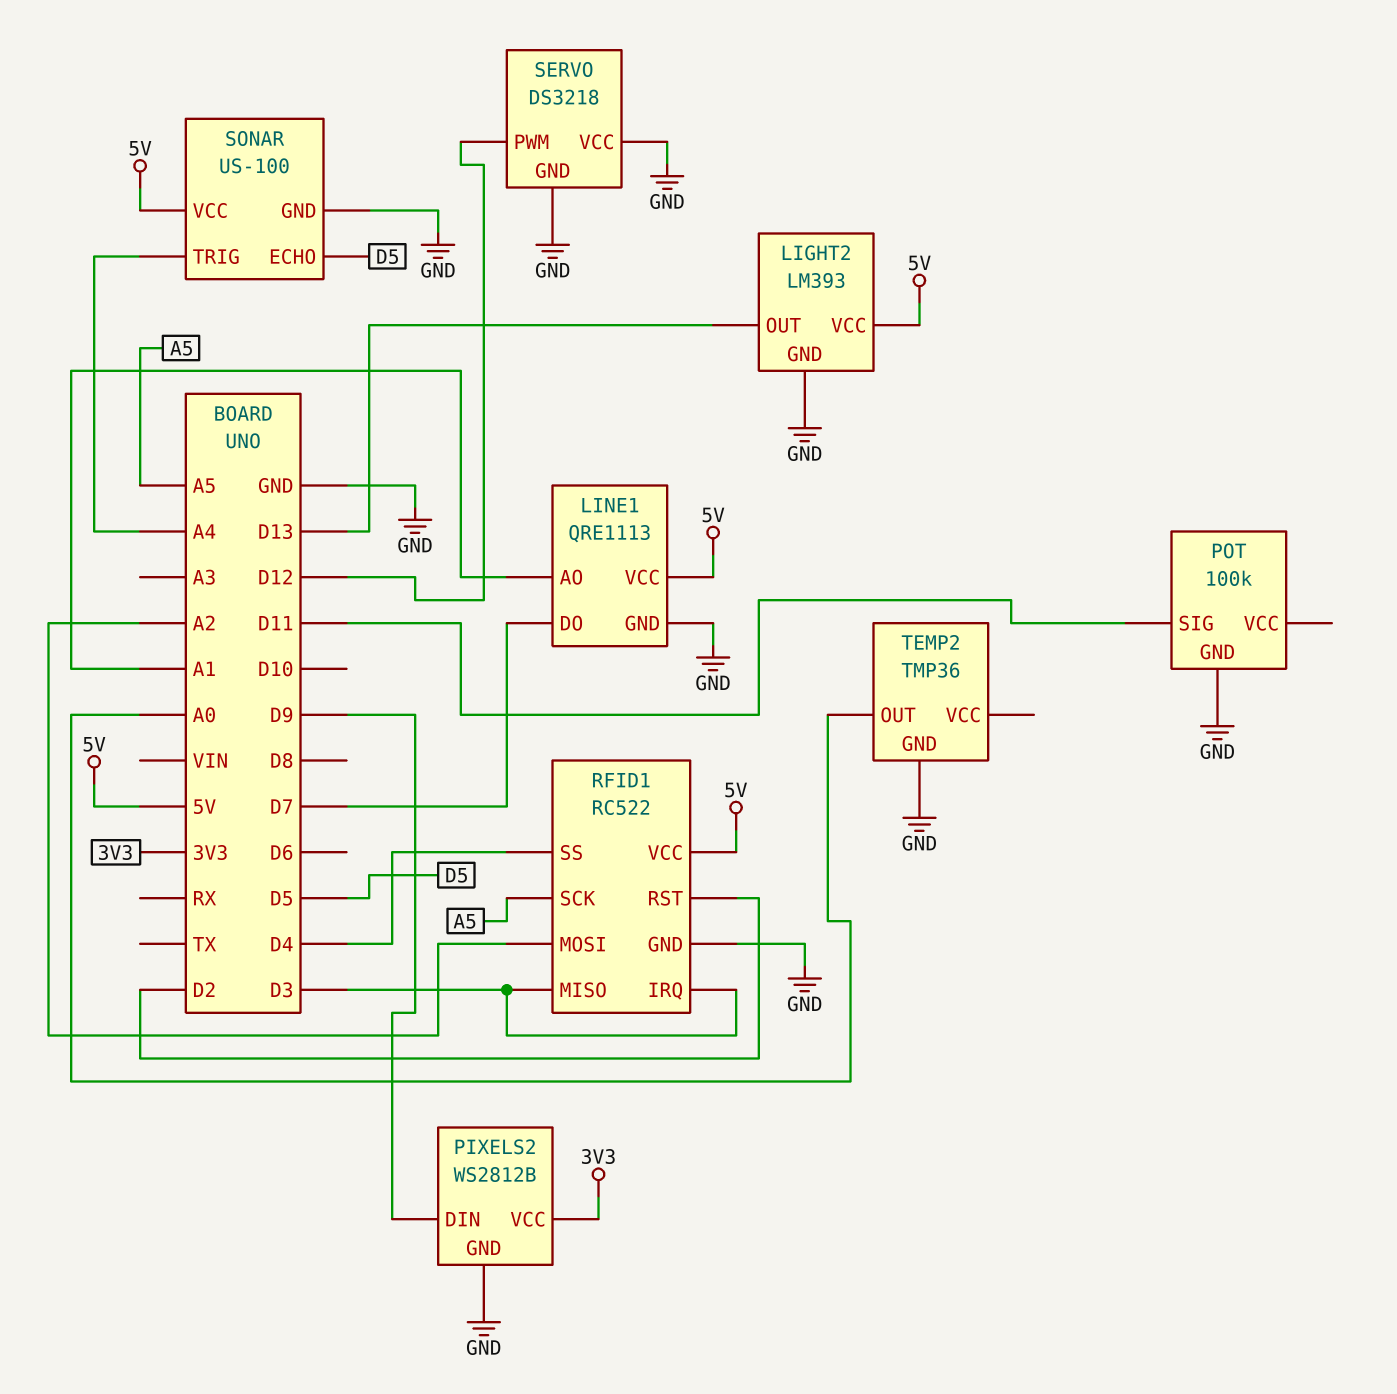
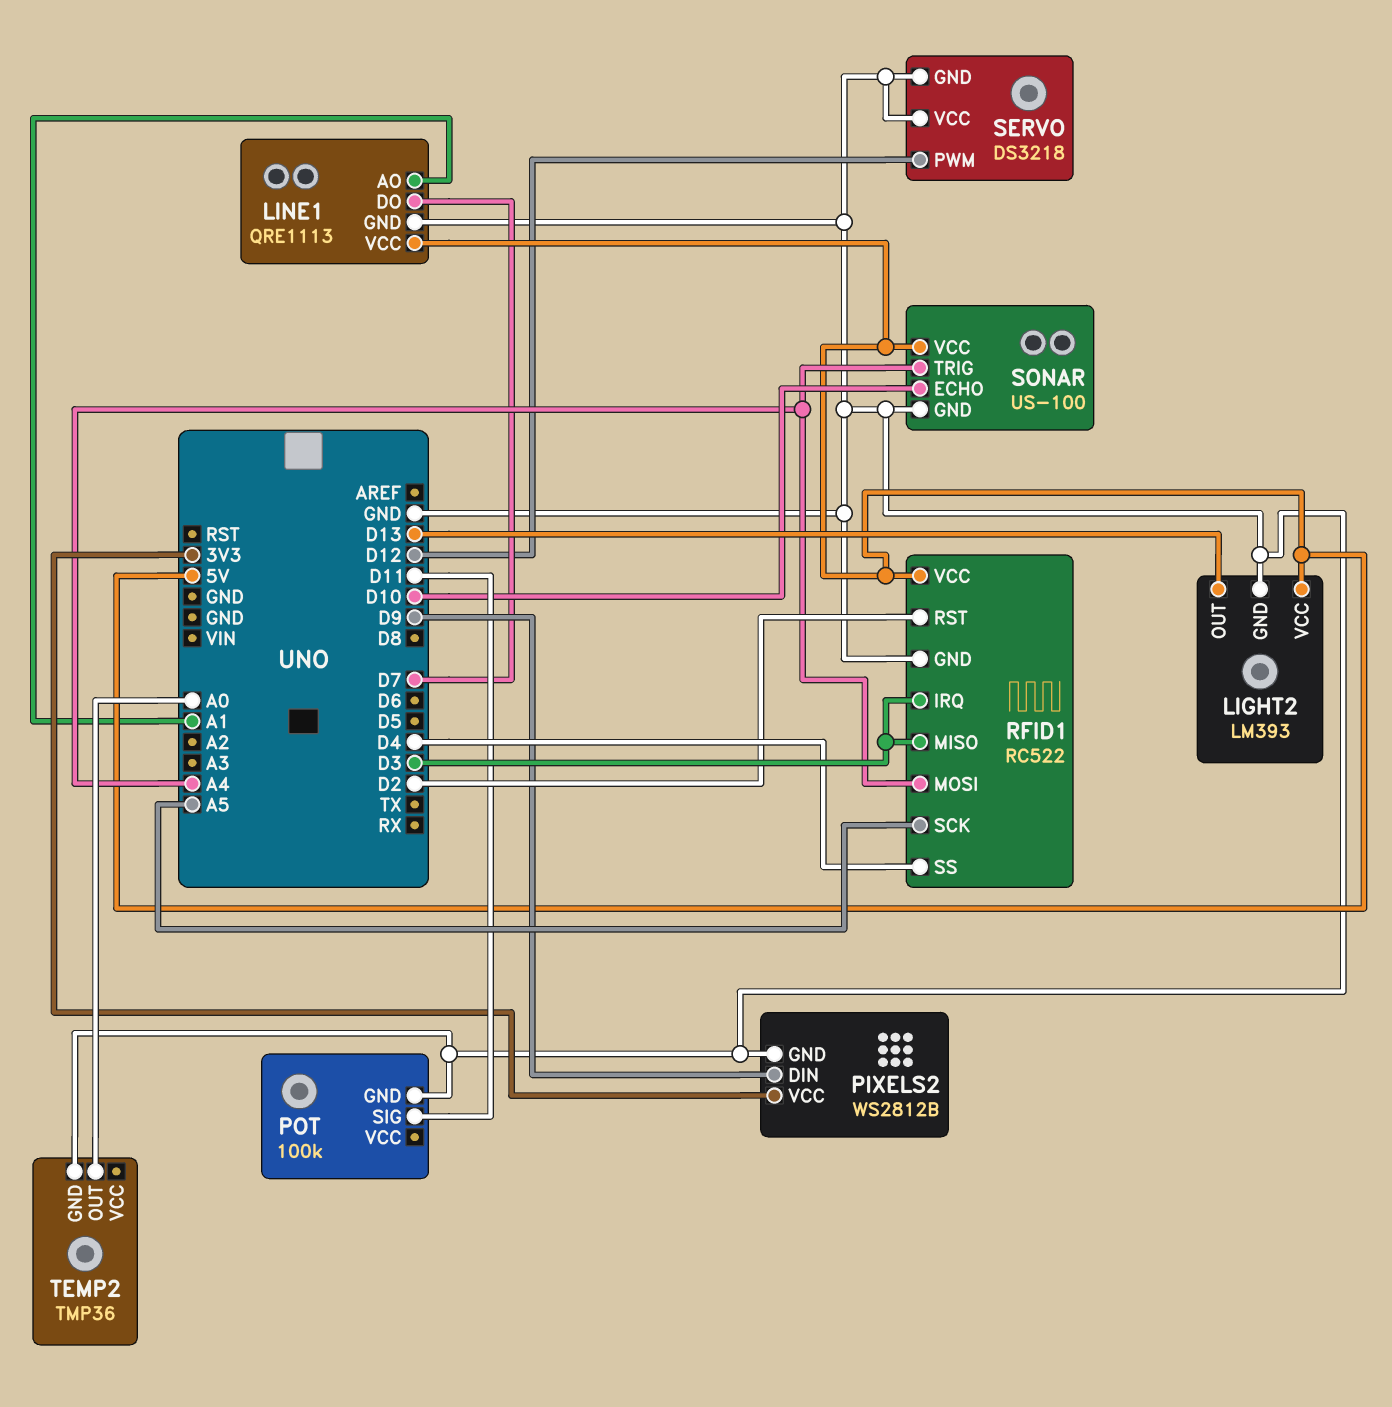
RFID1 pin MOSI: A2 -> A4
SONAR pin ECHO: D5 -> D10

